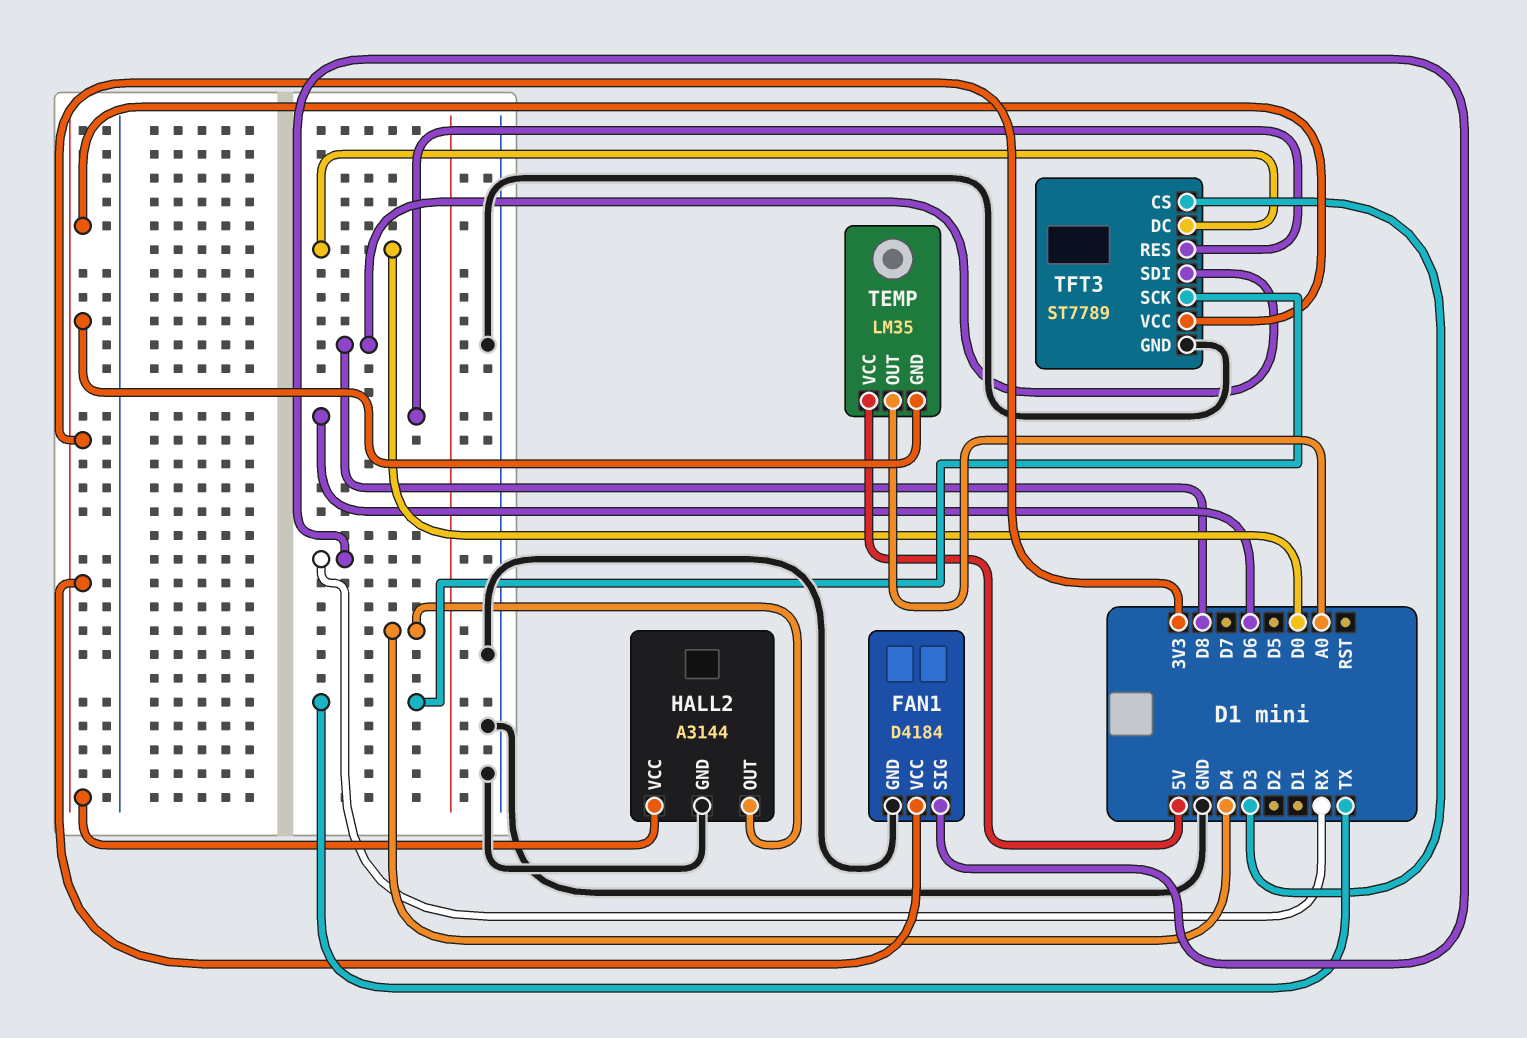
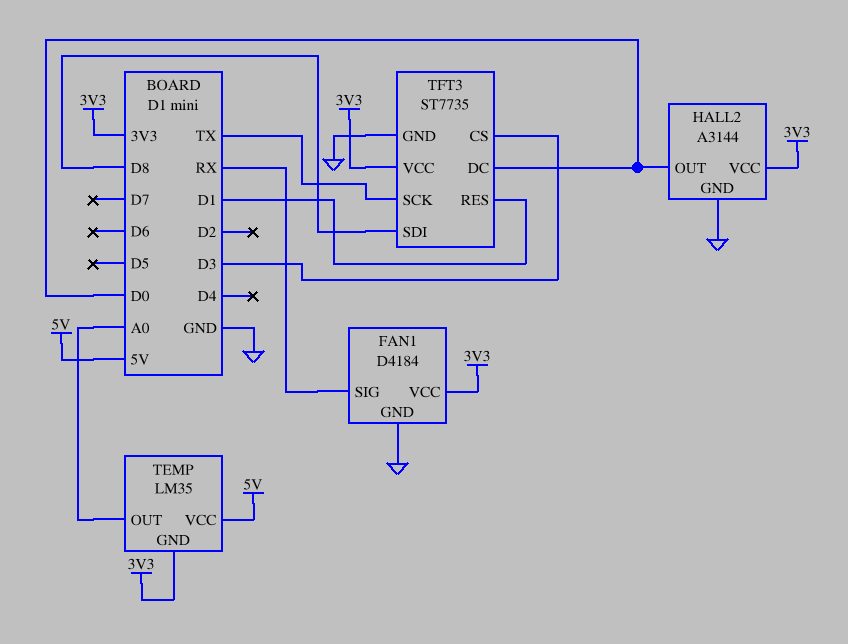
HALL2 pin OUT: D4 -> D0
TFT3: ST7789 -> ST7735
TFT3 pin RES: D6 -> D1

